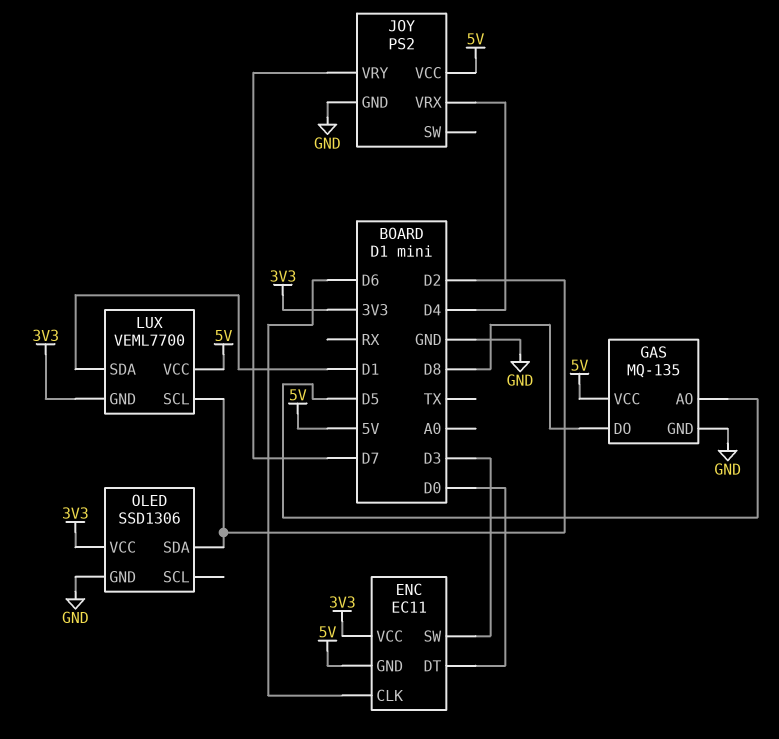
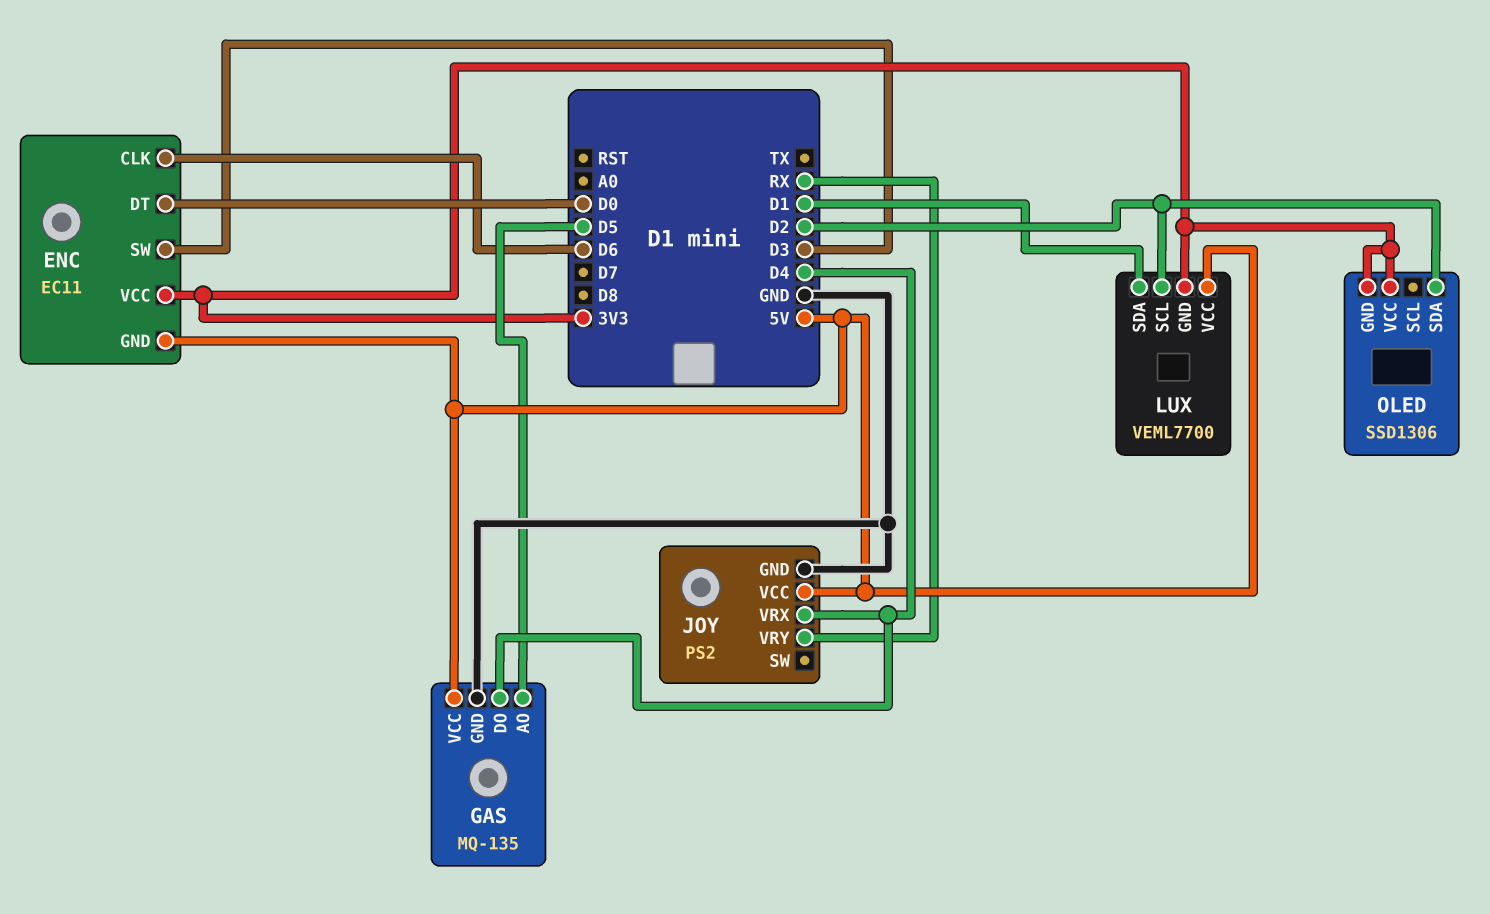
GAS pin DO: D8 -> D4
JOY pin VRY: D7 -> RX
OLED pin GND: GND -> 3V3

